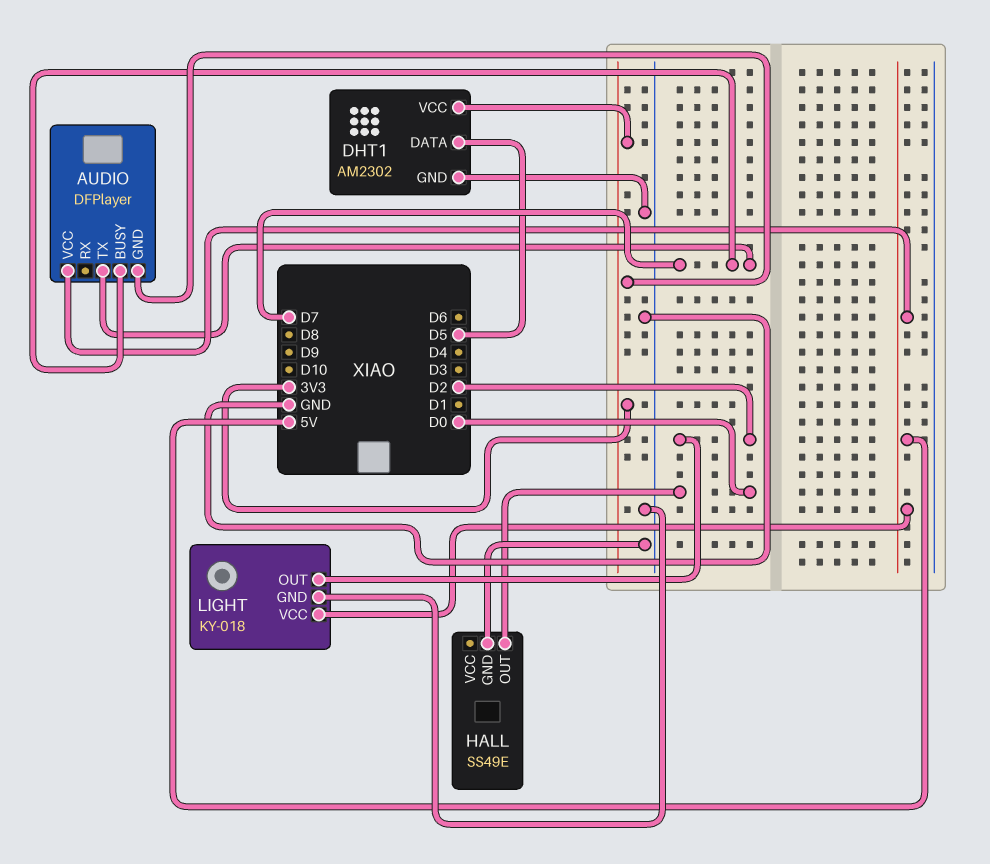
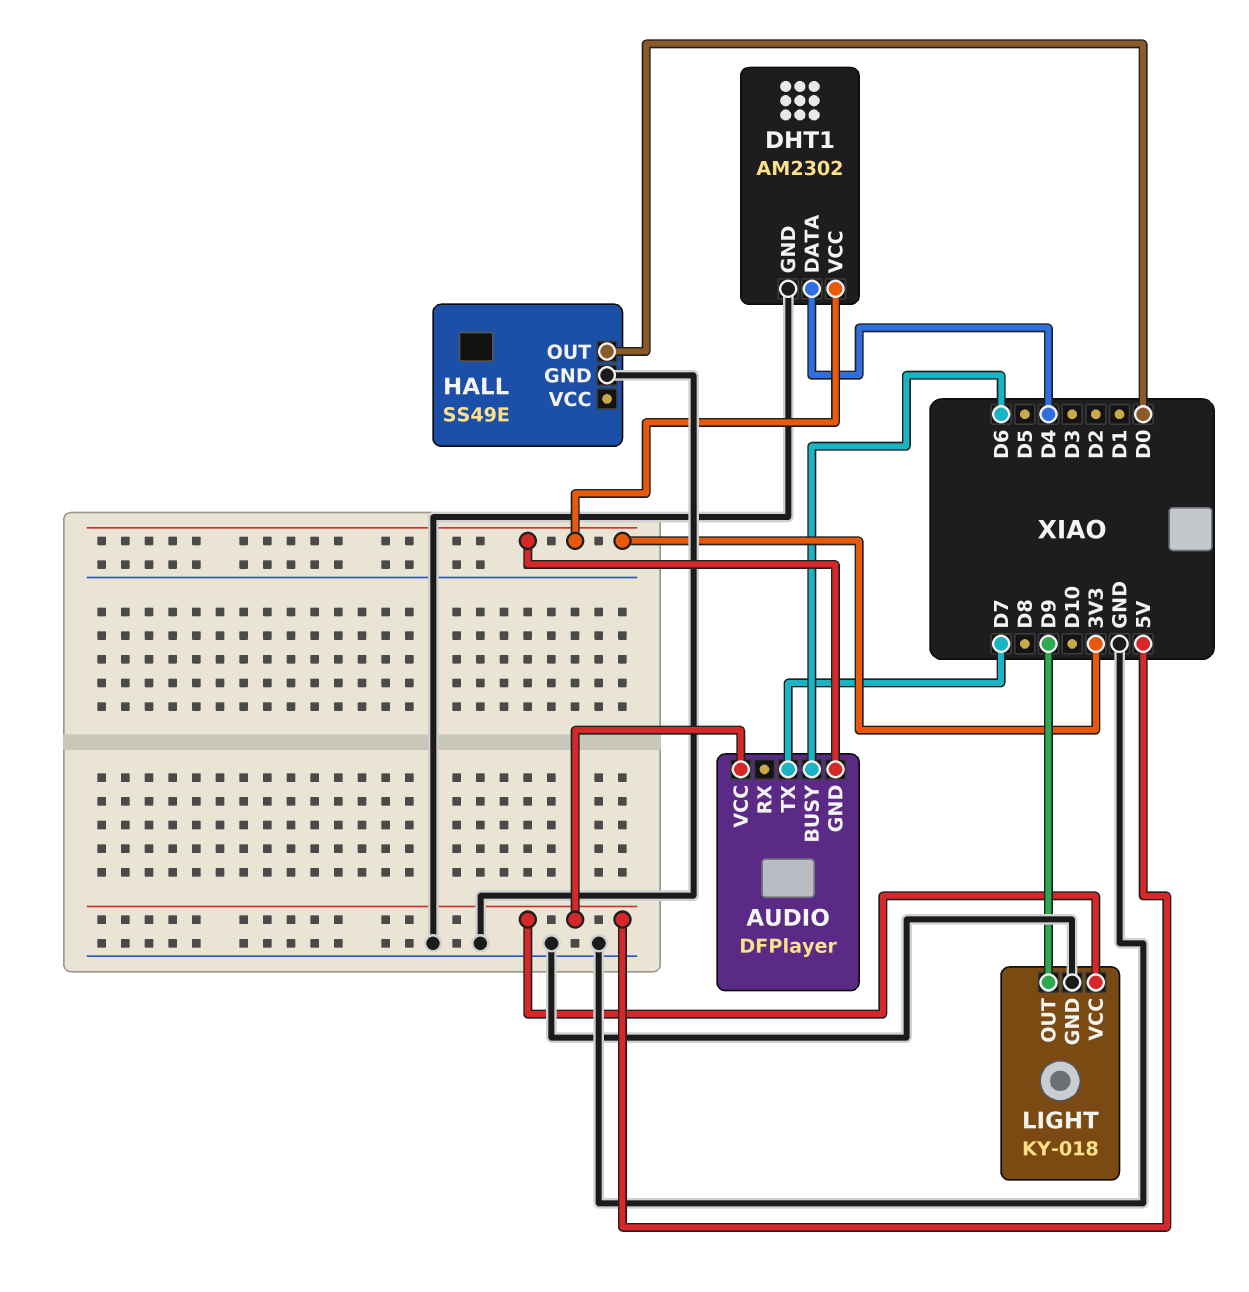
AUDIO pin BUSY: D7 -> D6
DHT1 pin DATA: D5 -> D4
LIGHT pin OUT: D2 -> D9

